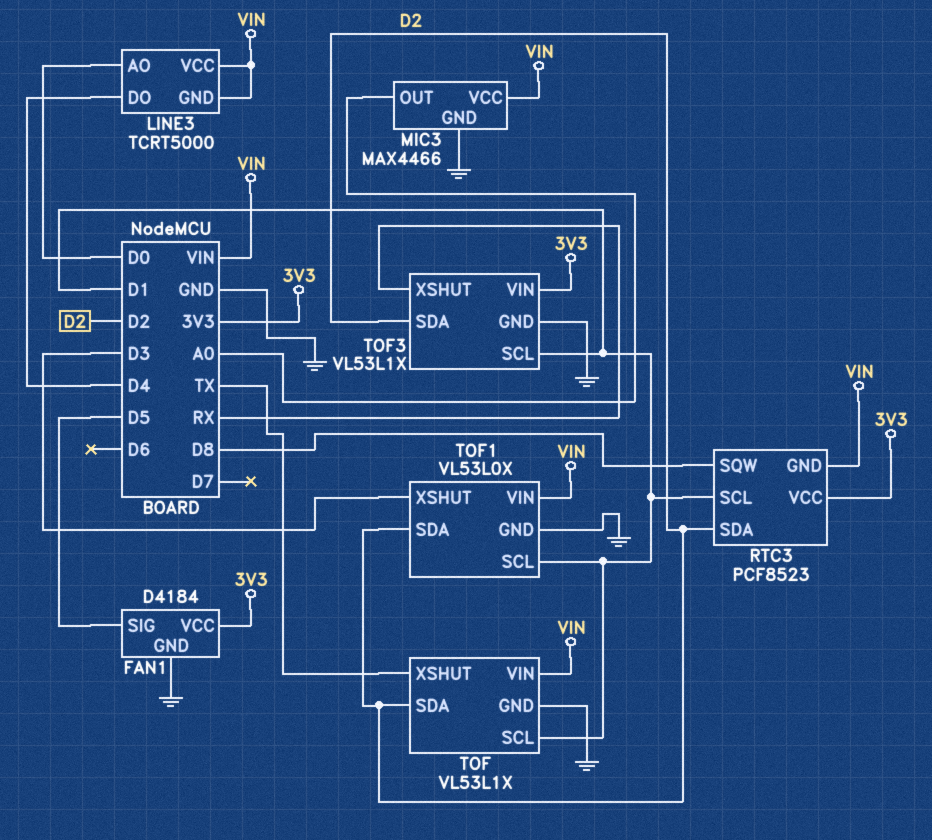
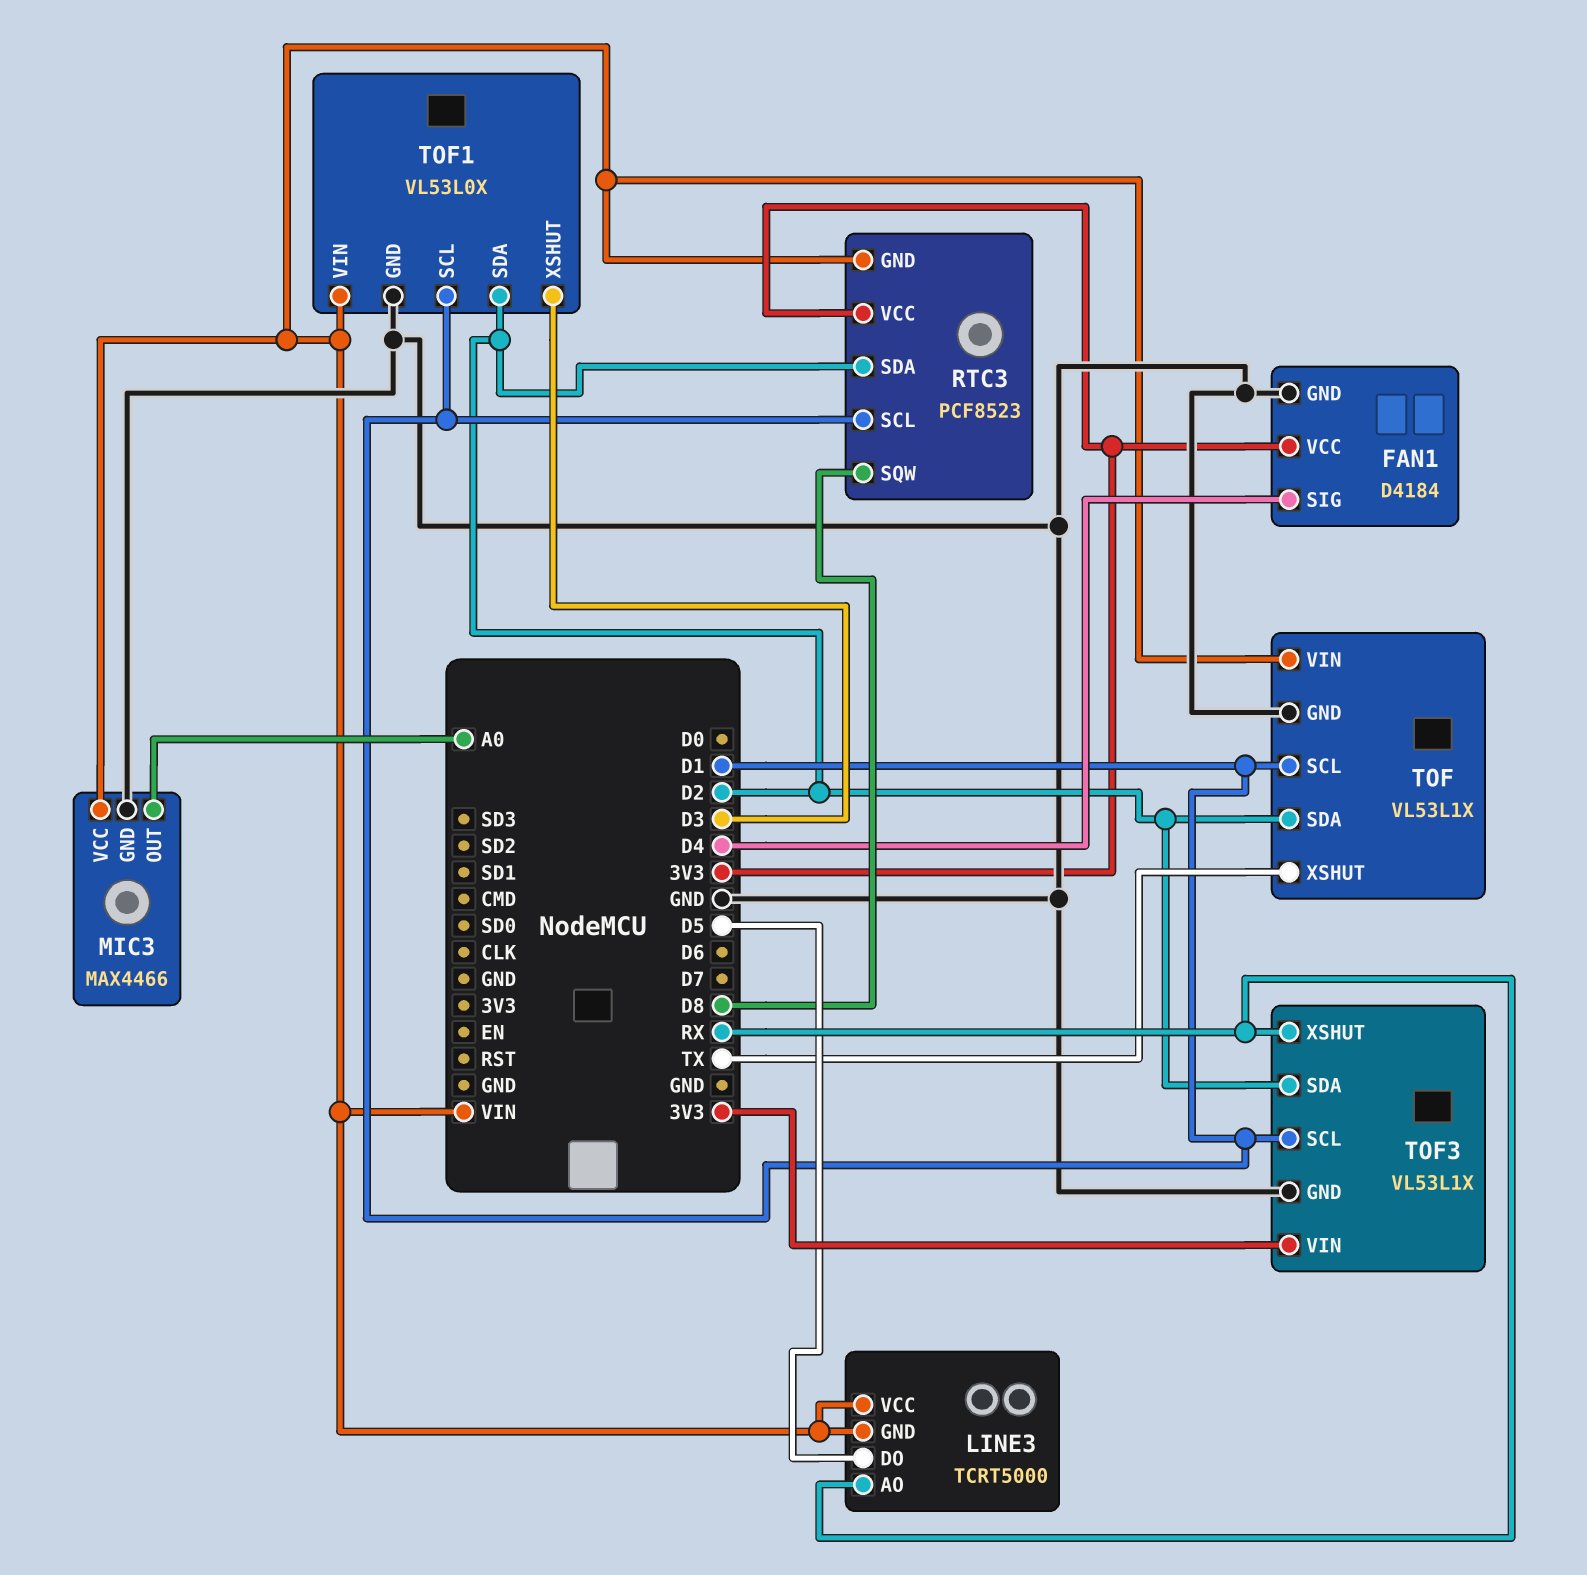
FAN1 pin SIG: D5 -> D4
LINE3 pin AO: D0 -> RX
LINE3 pin DO: D4 -> D5

